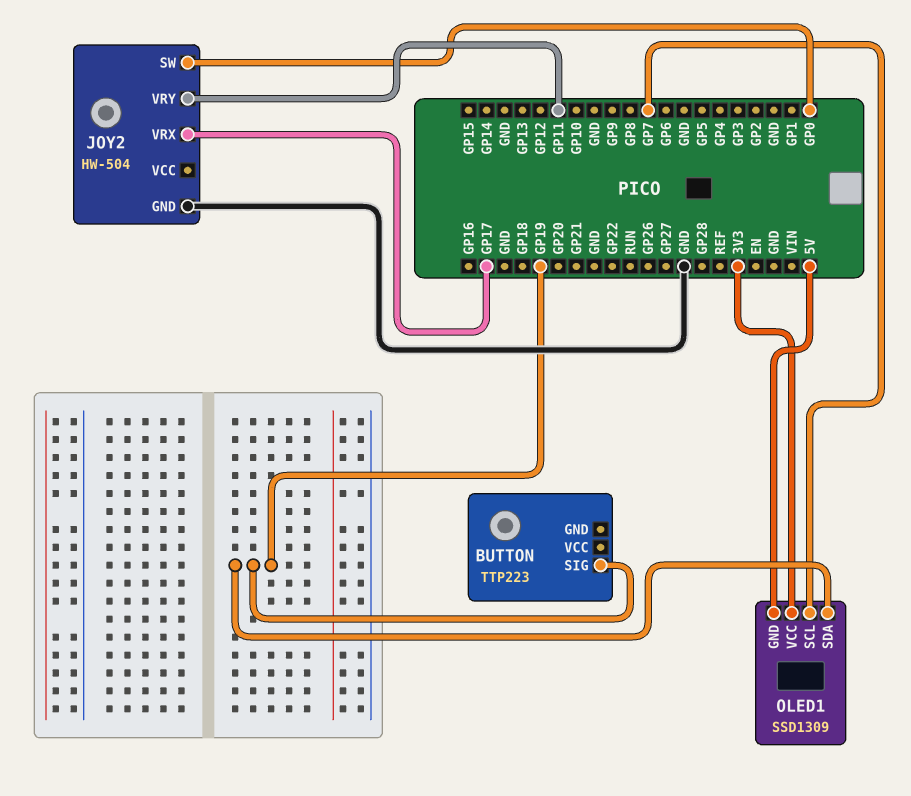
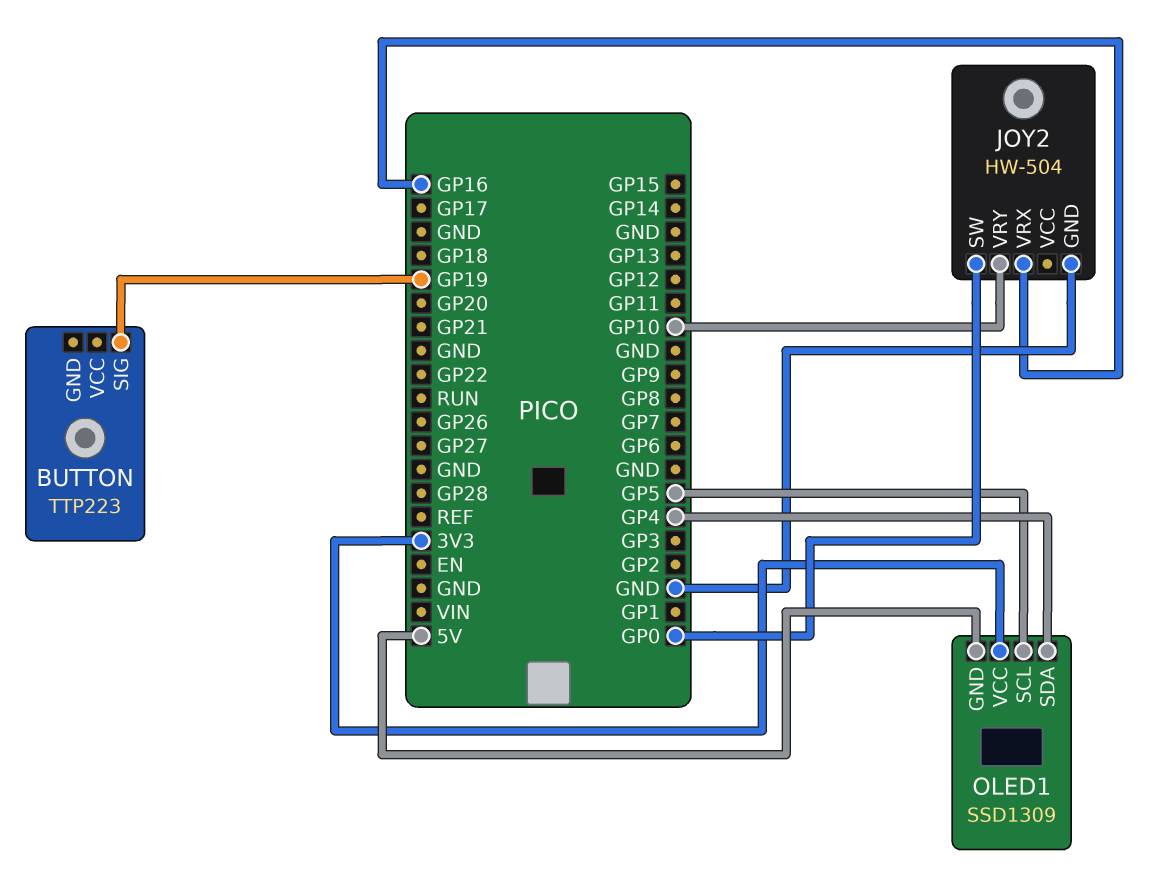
JOY2 pin VRX: GP17 -> GP16
JOY2 pin VRY: GP11 -> GP10
OLED1 pin SCL: GP7 -> GP5
OLED1 pin SDA: GP19 -> GP4

